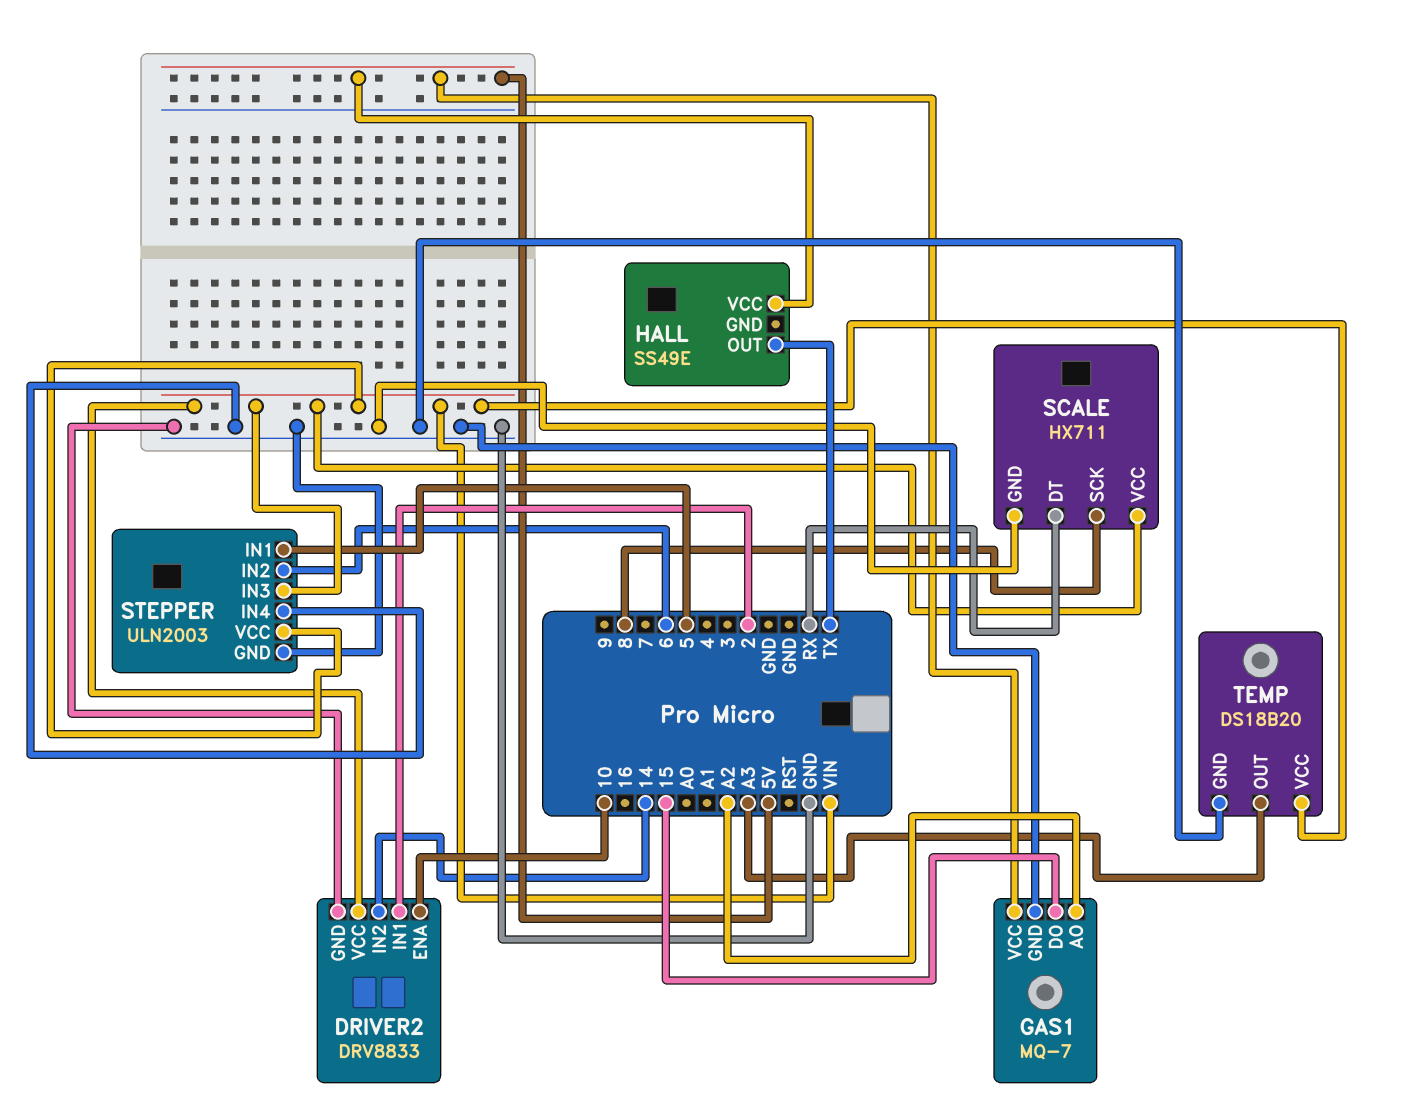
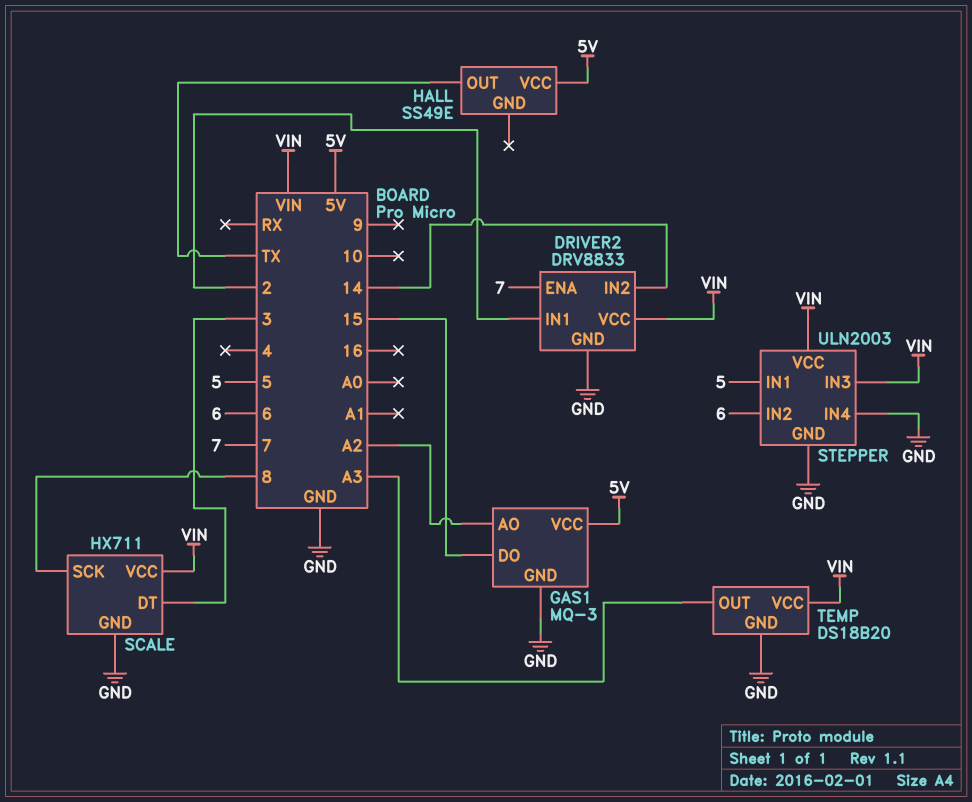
DRIVER2 pin ENA: 10 -> 7
GAS1: MQ-7 -> MQ-3
SCALE pin DT: RX -> 3

